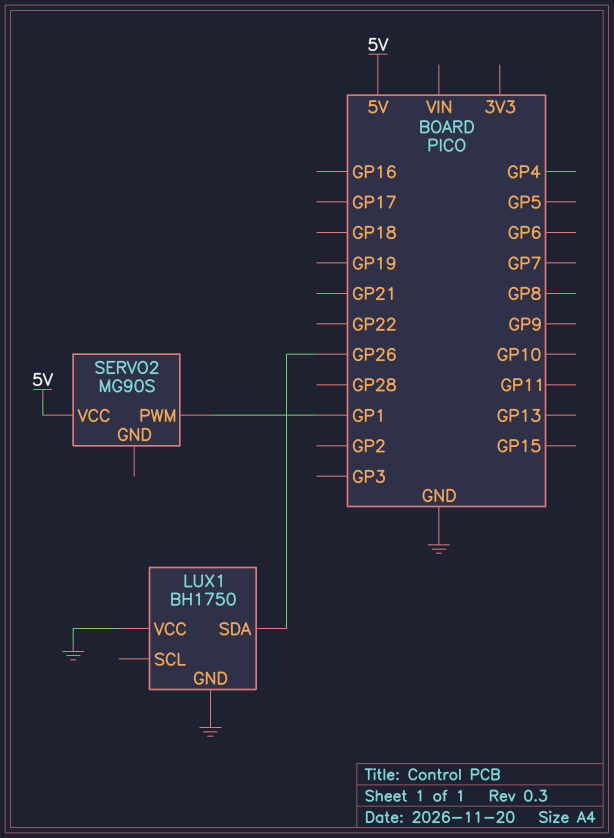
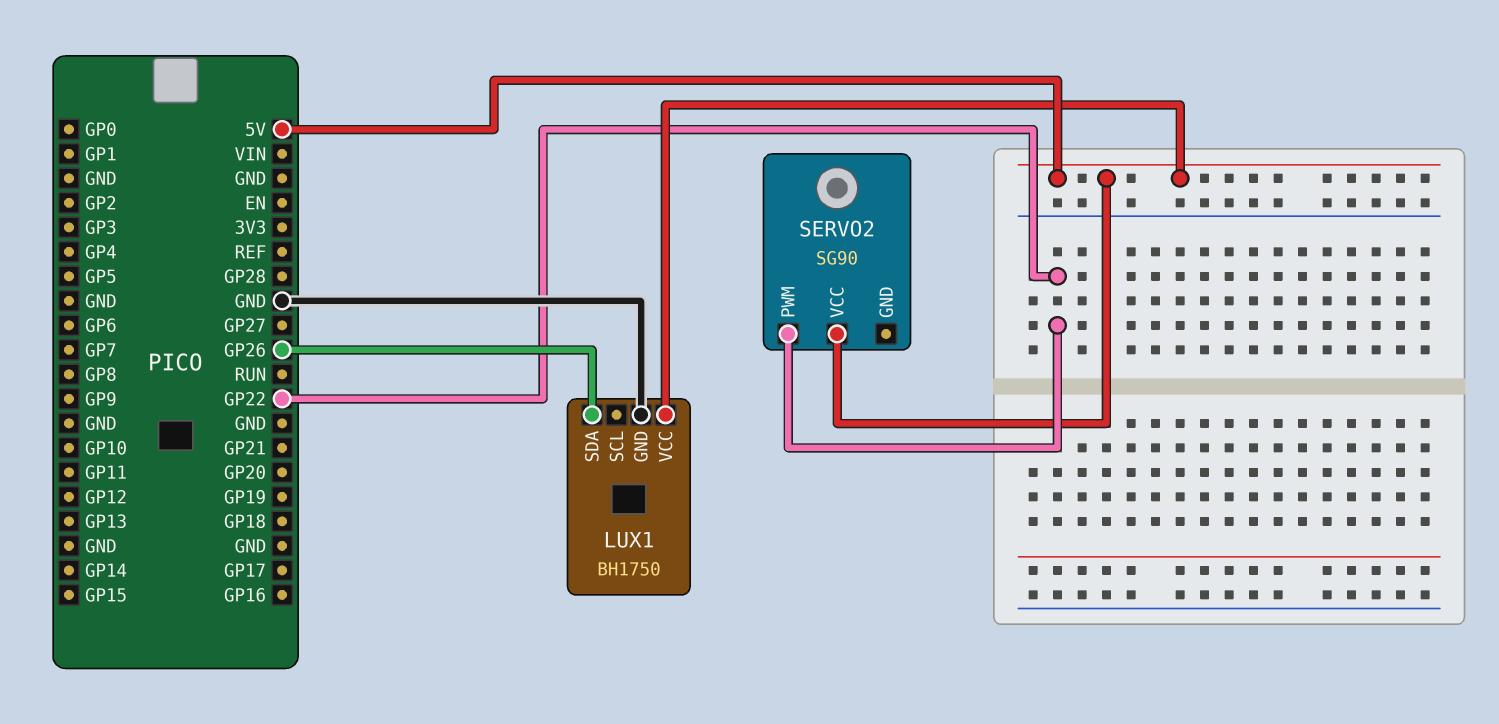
LUX1 pin VCC: GND -> 5V
SERVO2: MG90S -> SG90
SERVO2 pin PWM: GP1 -> GP22

